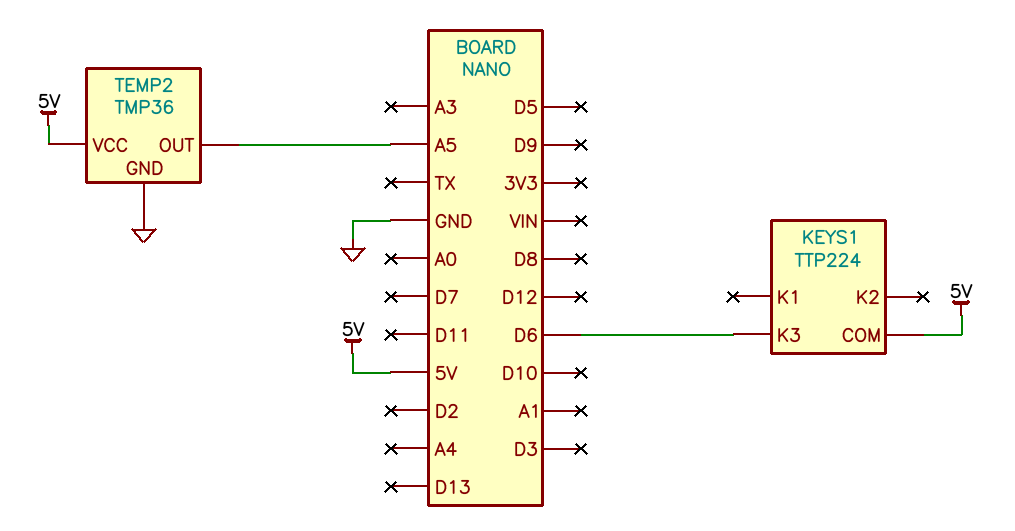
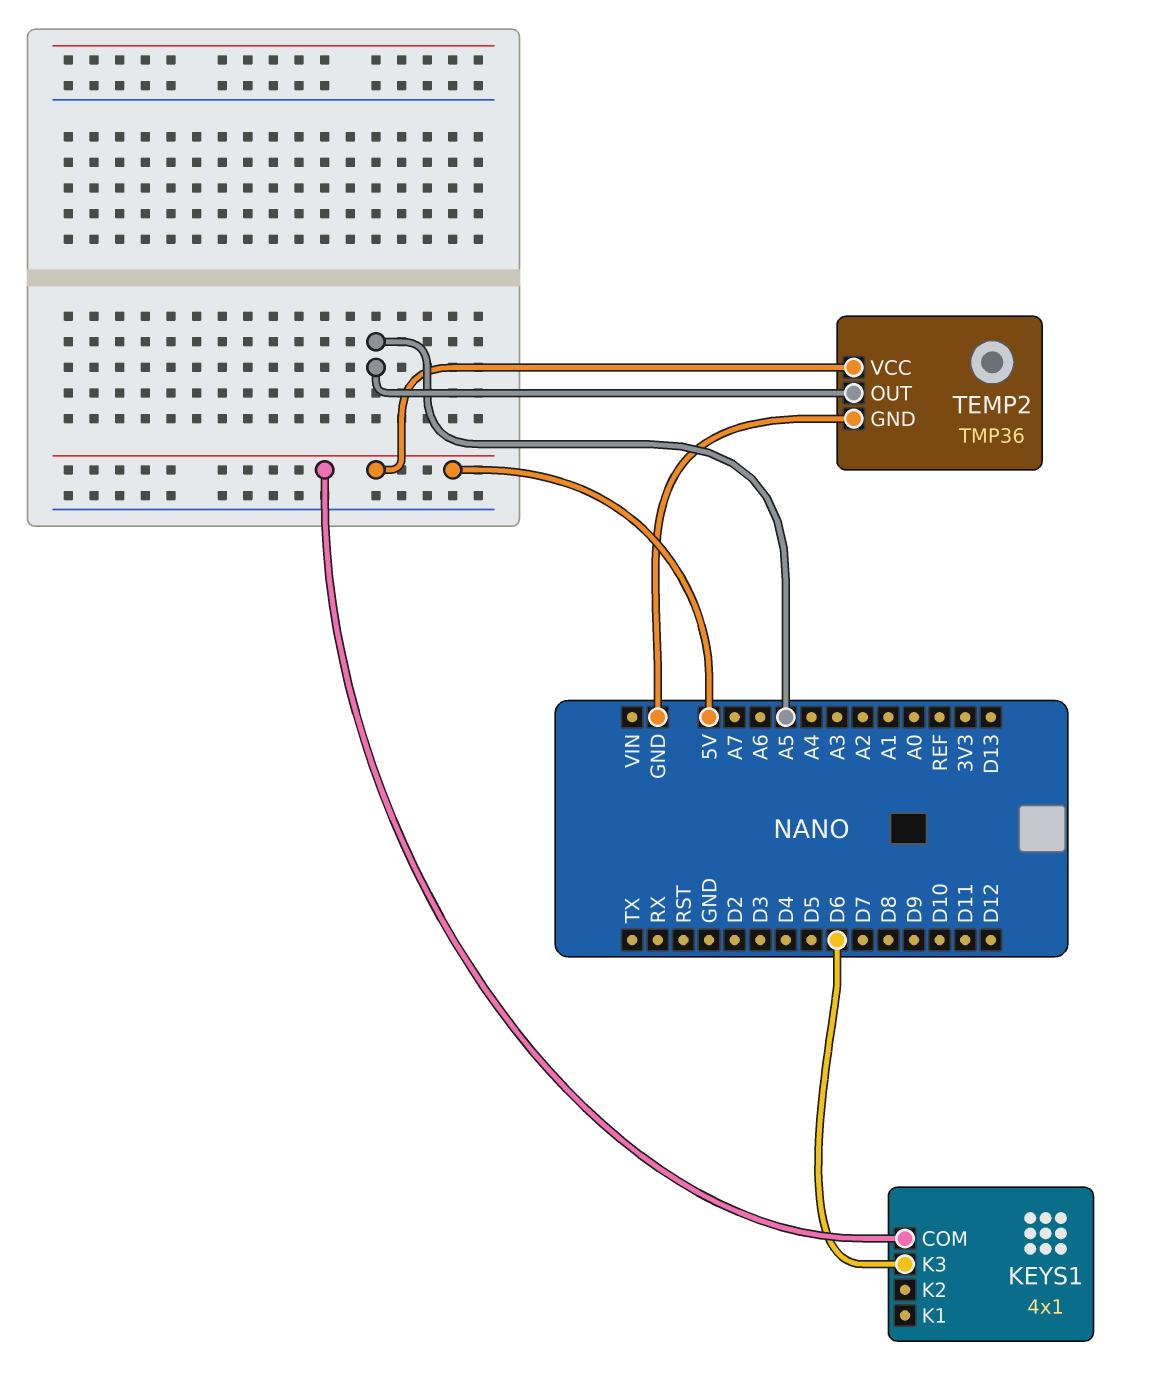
KEYS1: TTP224 -> 4x1

